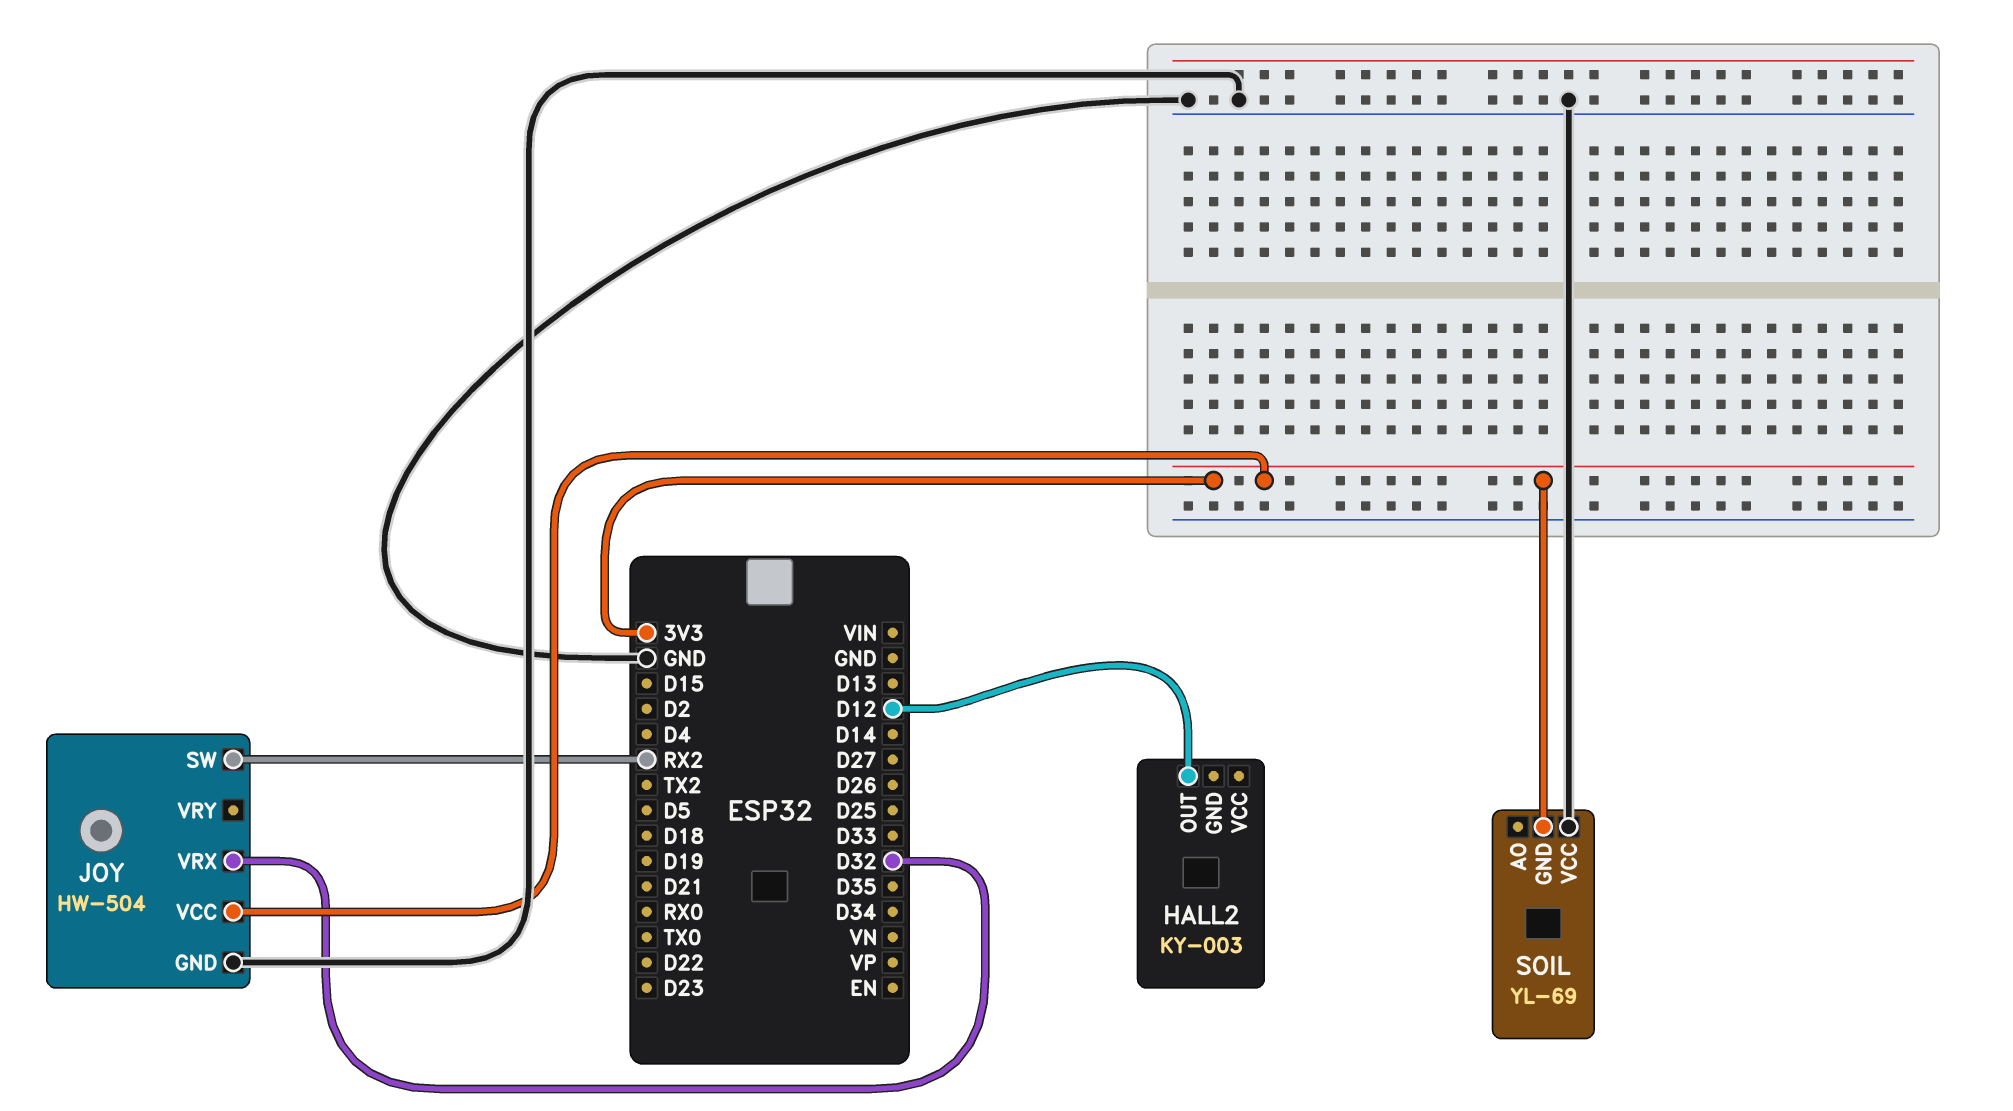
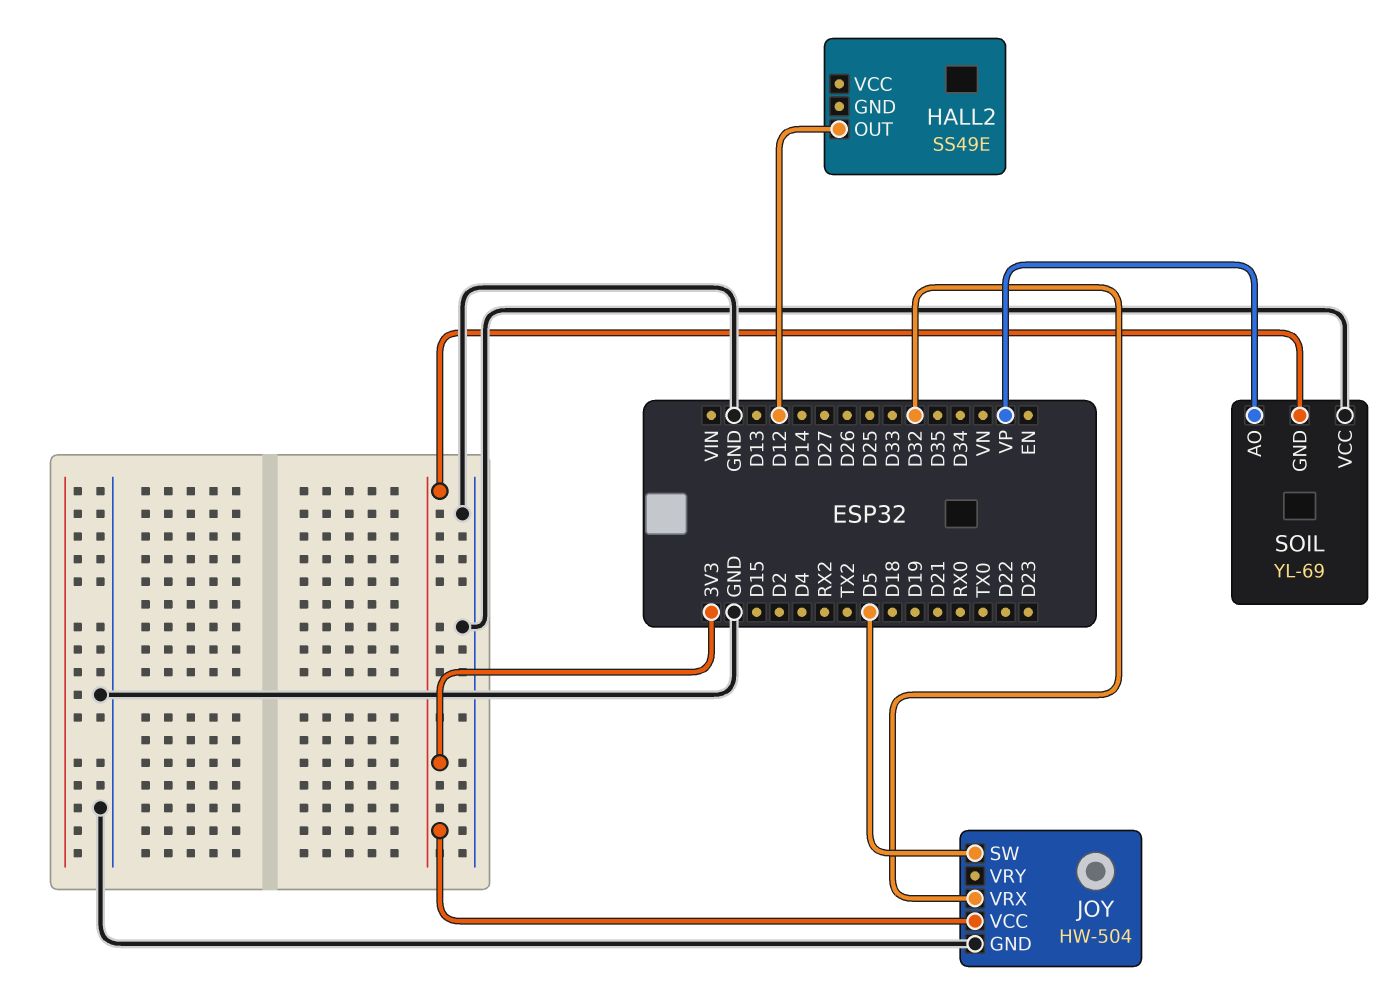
HALL2: KY-003 -> SS49E
JOY pin SW: RX2 -> D5
SOIL pin AO: none -> VP

